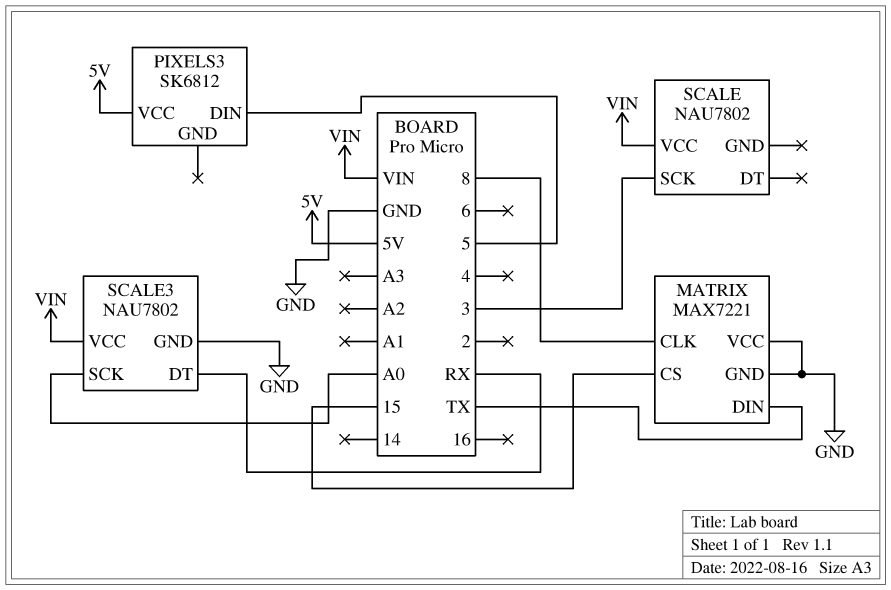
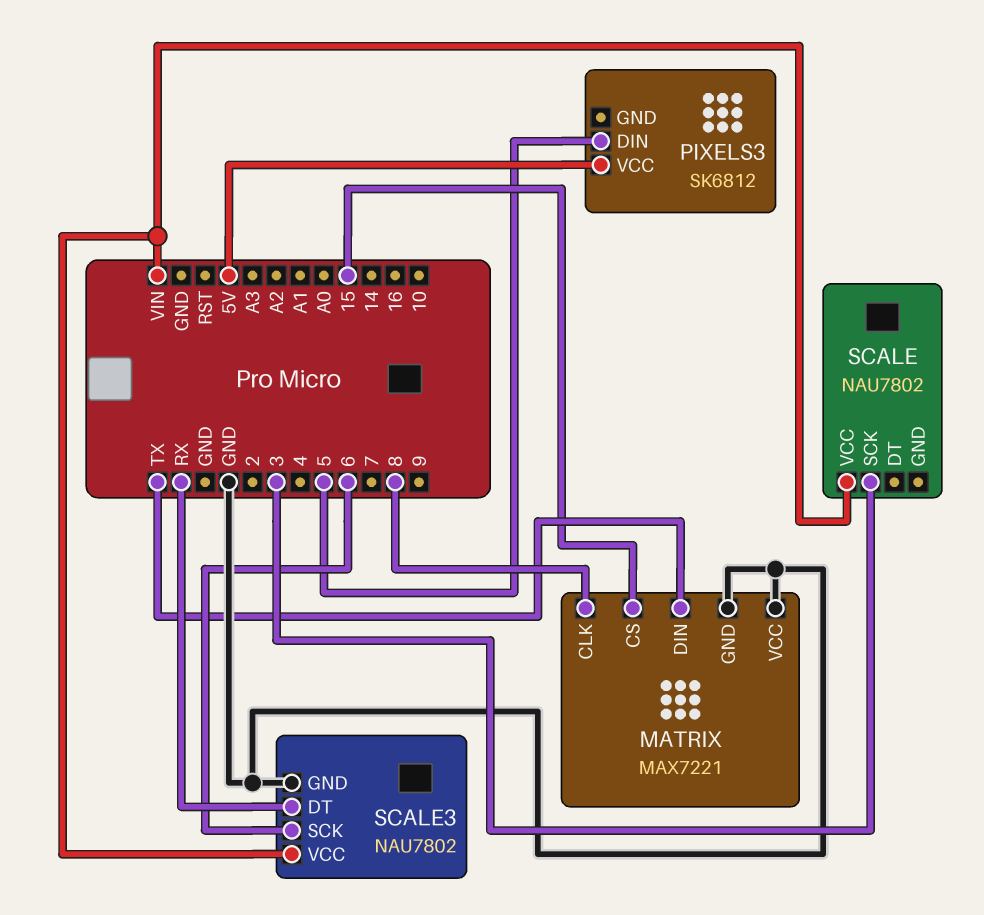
SCALE3 pin SCK: A0 -> 6

